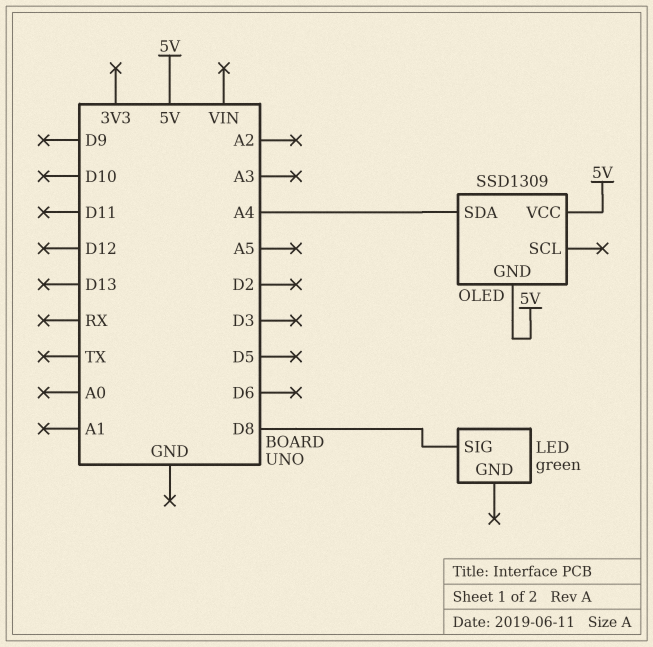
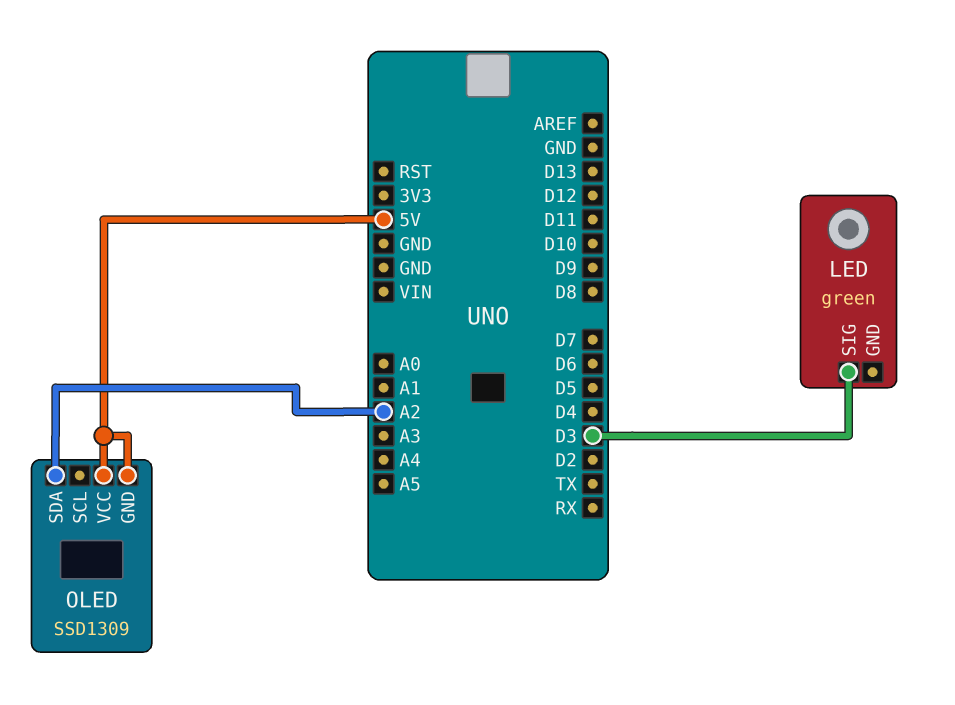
LED pin SIG: D8 -> D3
OLED pin SDA: A4 -> A2

